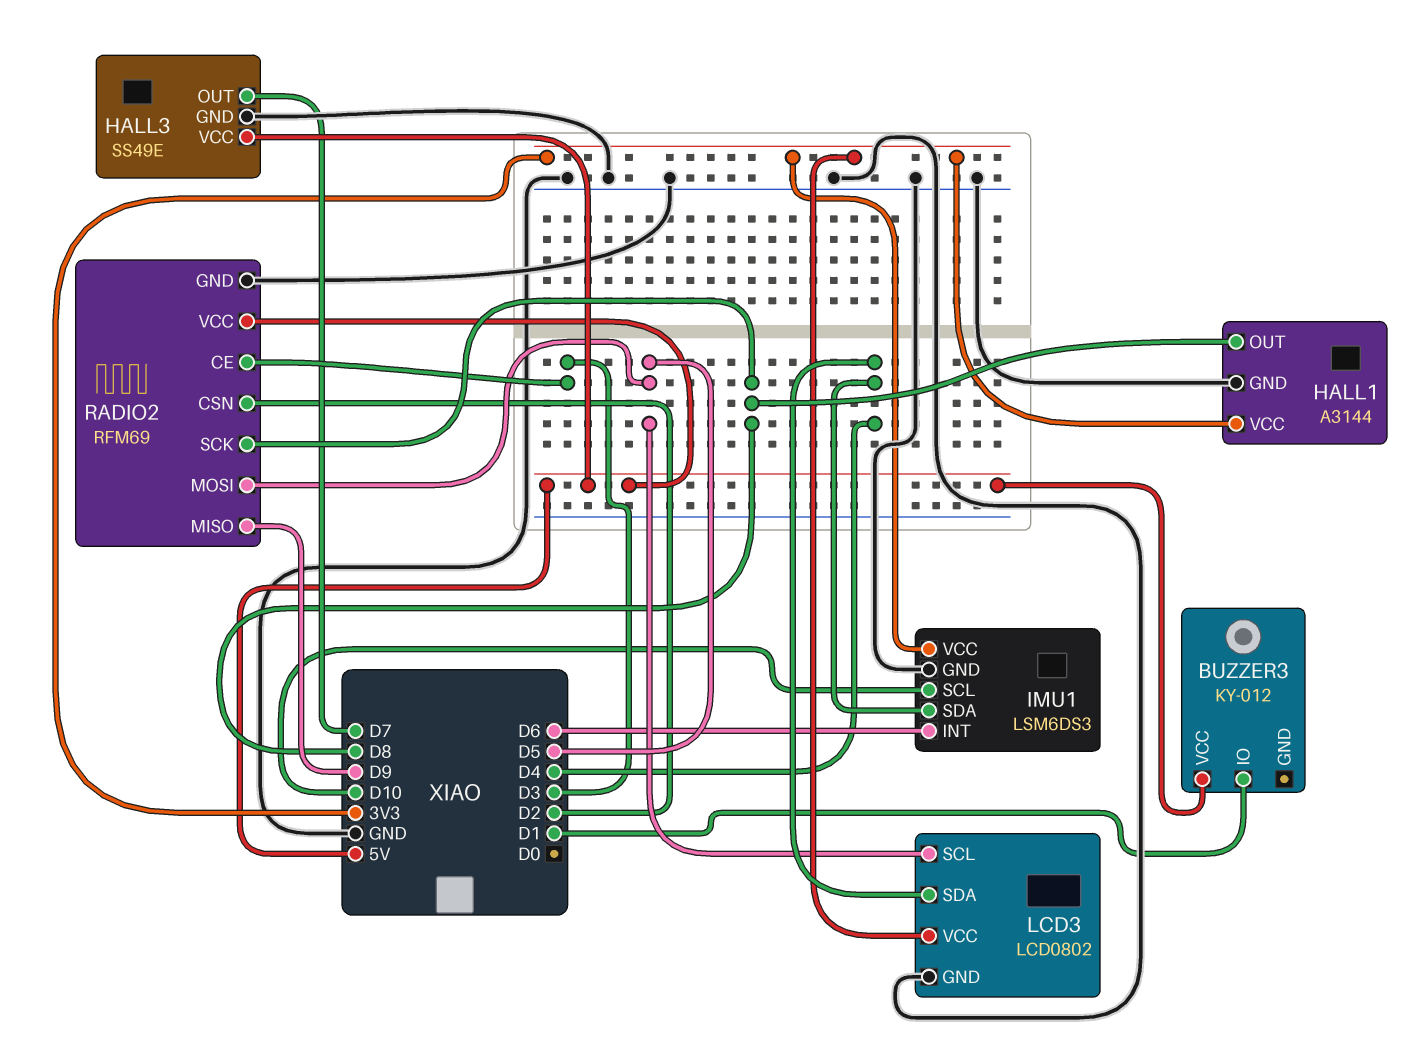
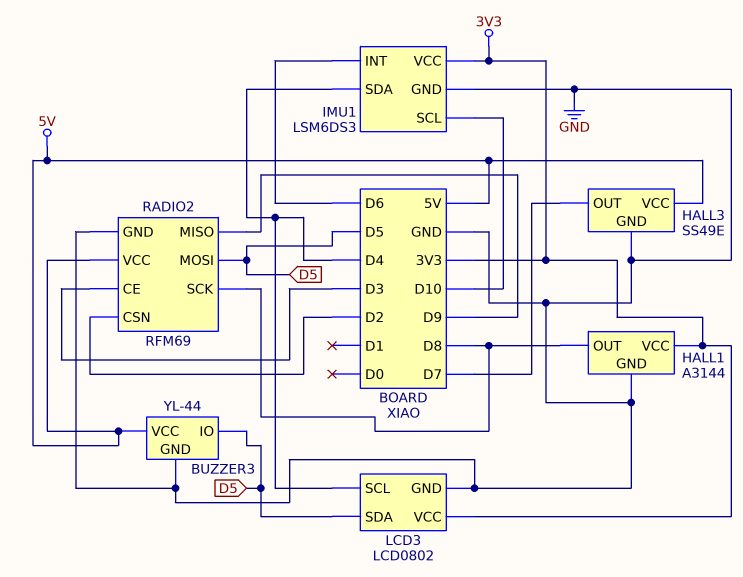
BUZZER3: KY-012 -> YL-44
BUZZER3 pin GND: none -> GND
BUZZER3 pin IO: D1 -> D5
LCD3 pin SCL: D5 -> D4
LCD3 pin SDA: D4 -> D5

